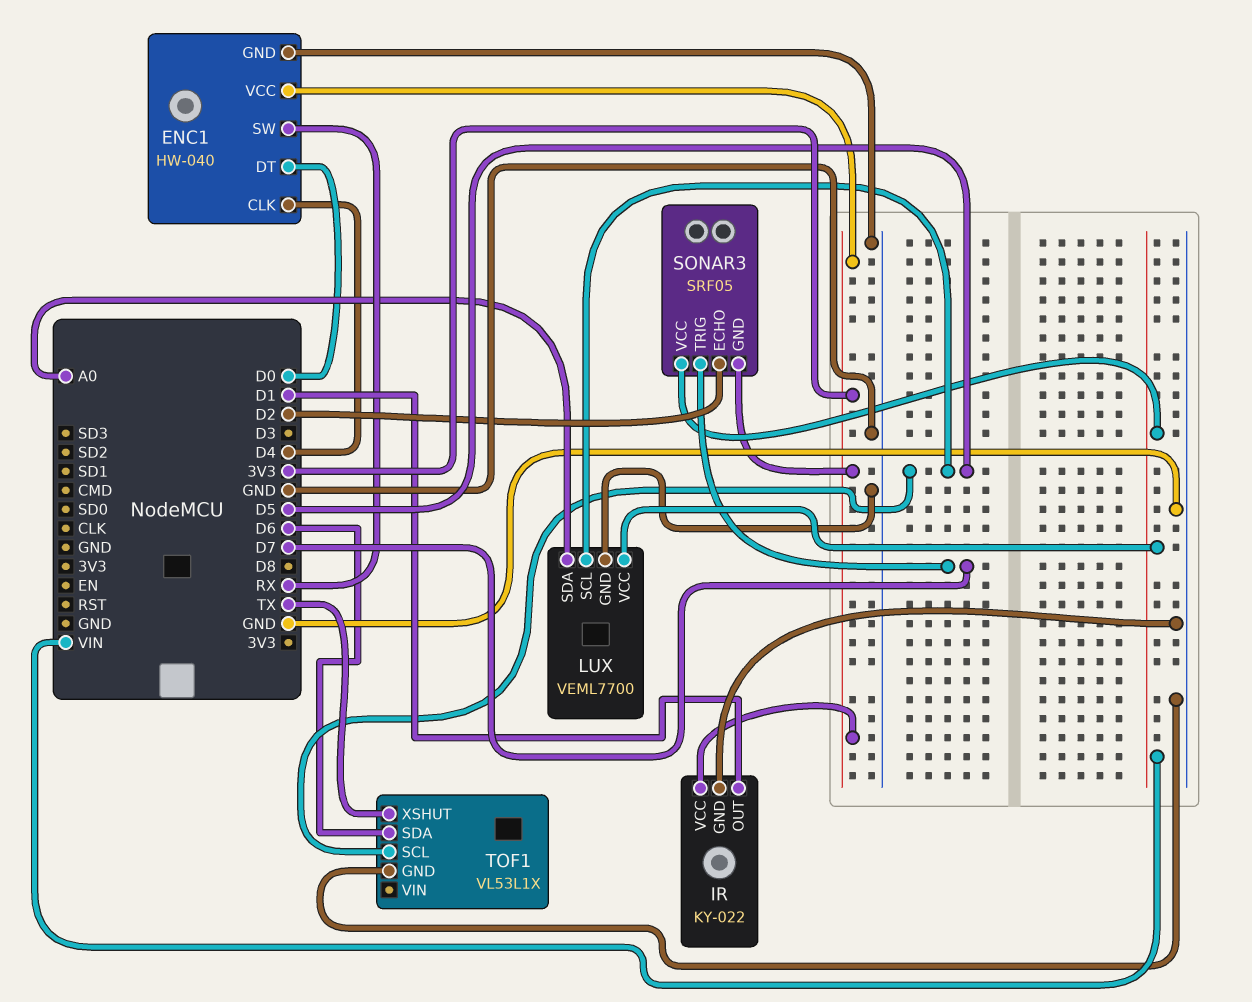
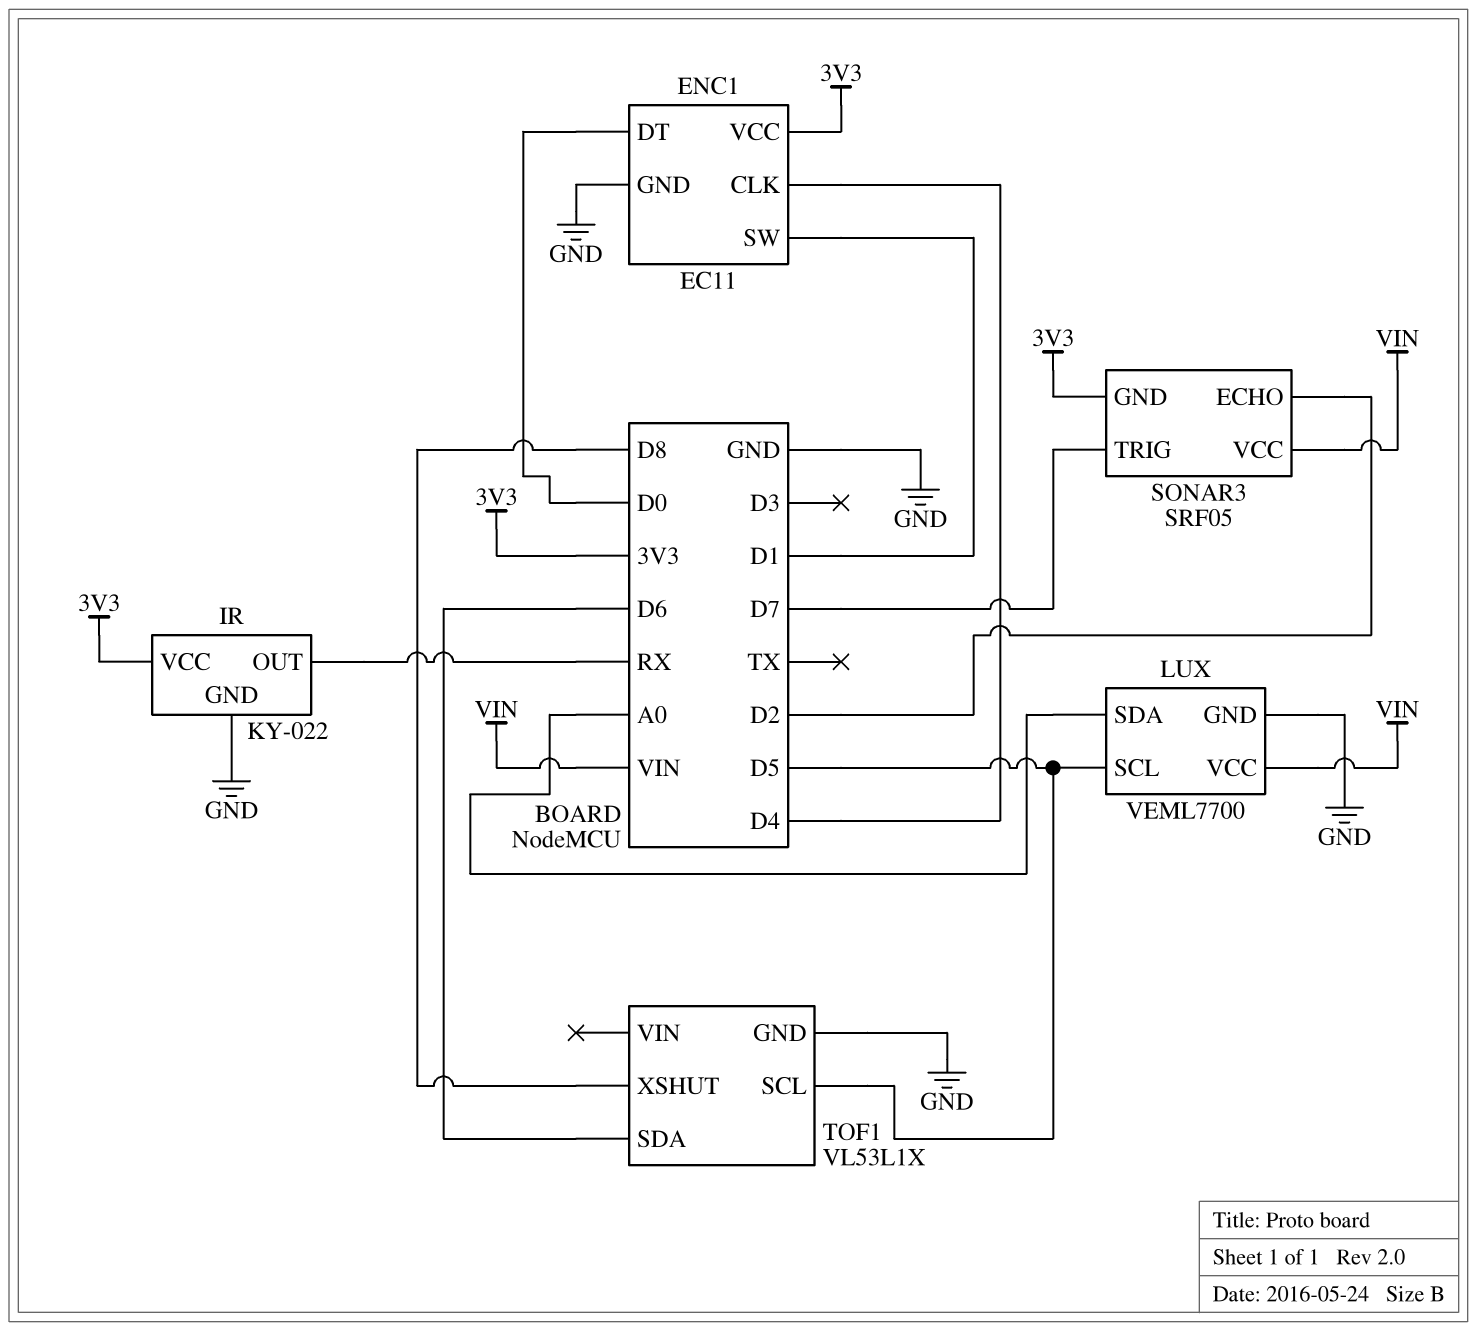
ENC1: HW-040 -> EC11
ENC1 pin SW: RX -> D1
IR pin OUT: D1 -> RX
TOF1 pin XSHUT: TX -> D8

